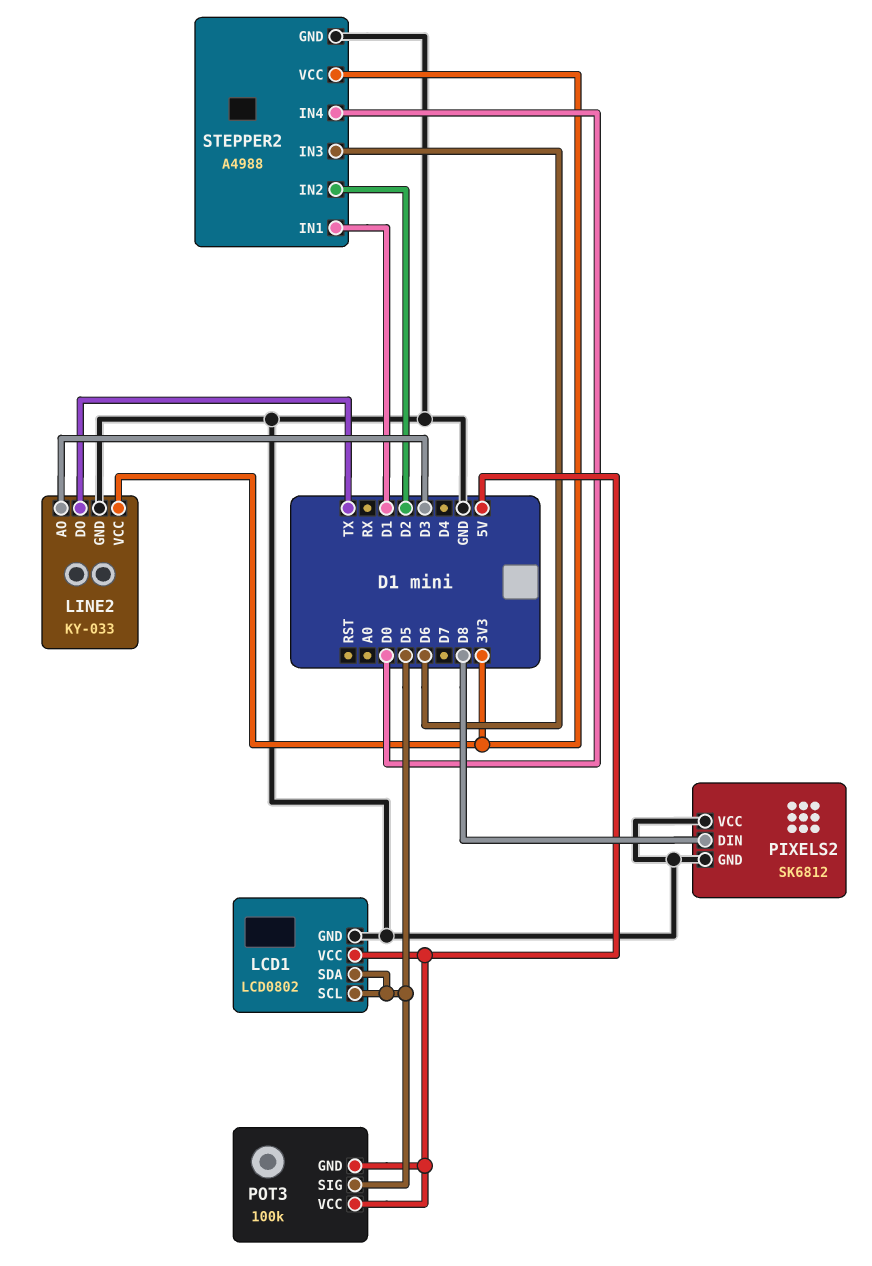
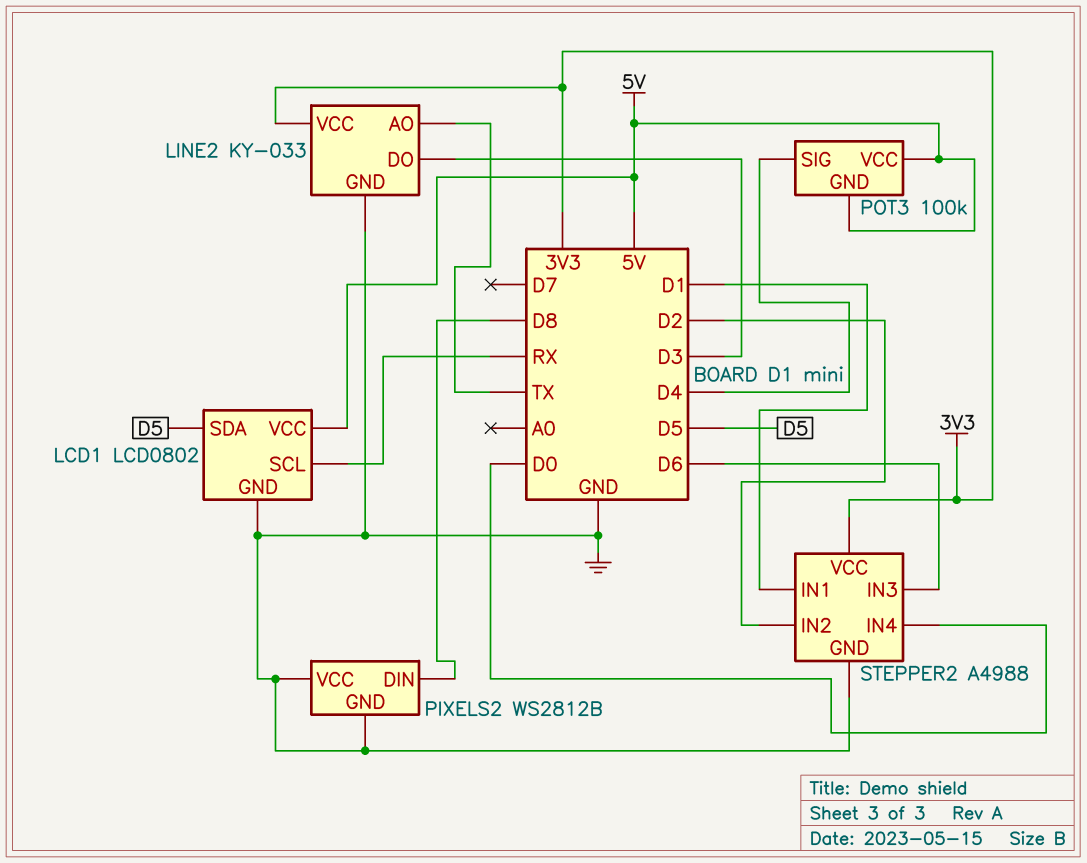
LCD1 pin SCL: D5 -> RX
LINE2 pin AO: D3 -> TX
LINE2 pin DO: TX -> D3
PIXELS2: SK6812 -> WS2812B
POT3 pin SIG: D5 -> D4

